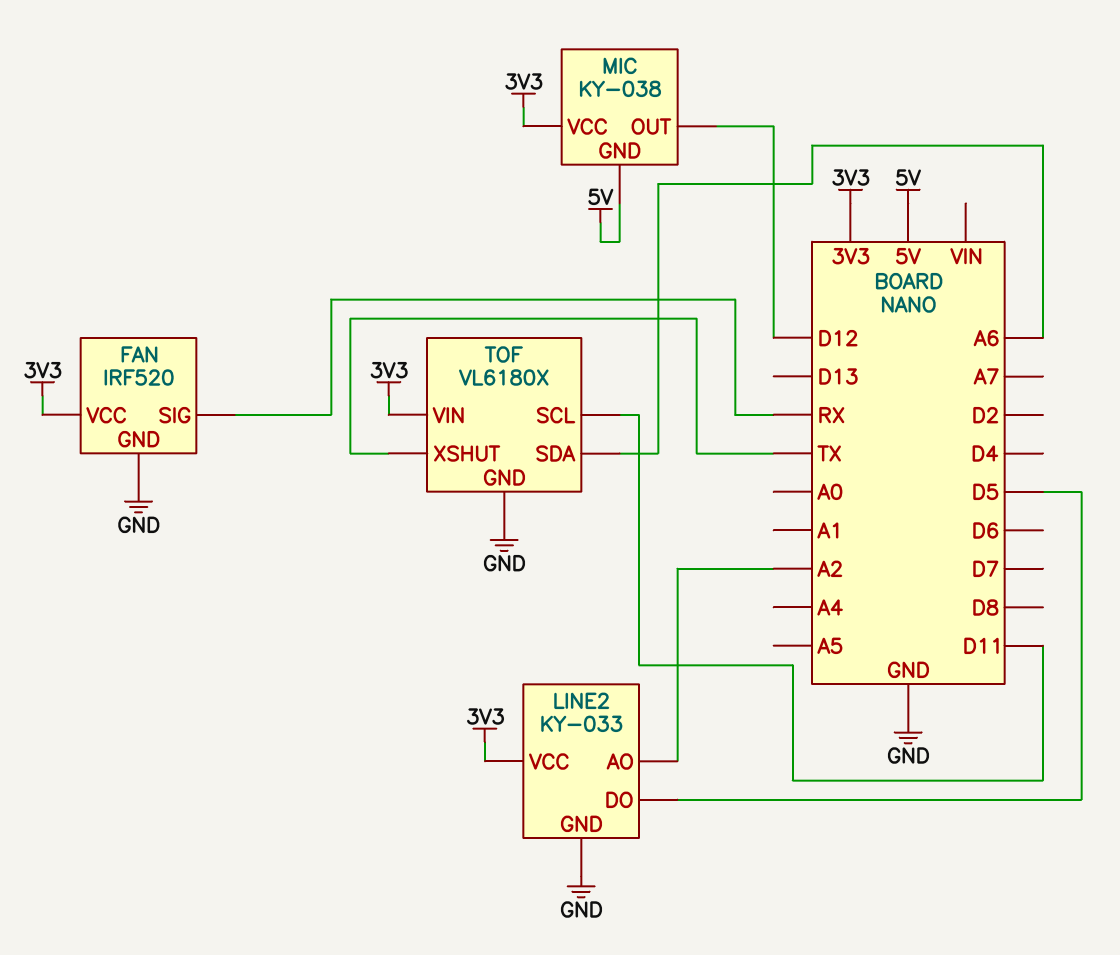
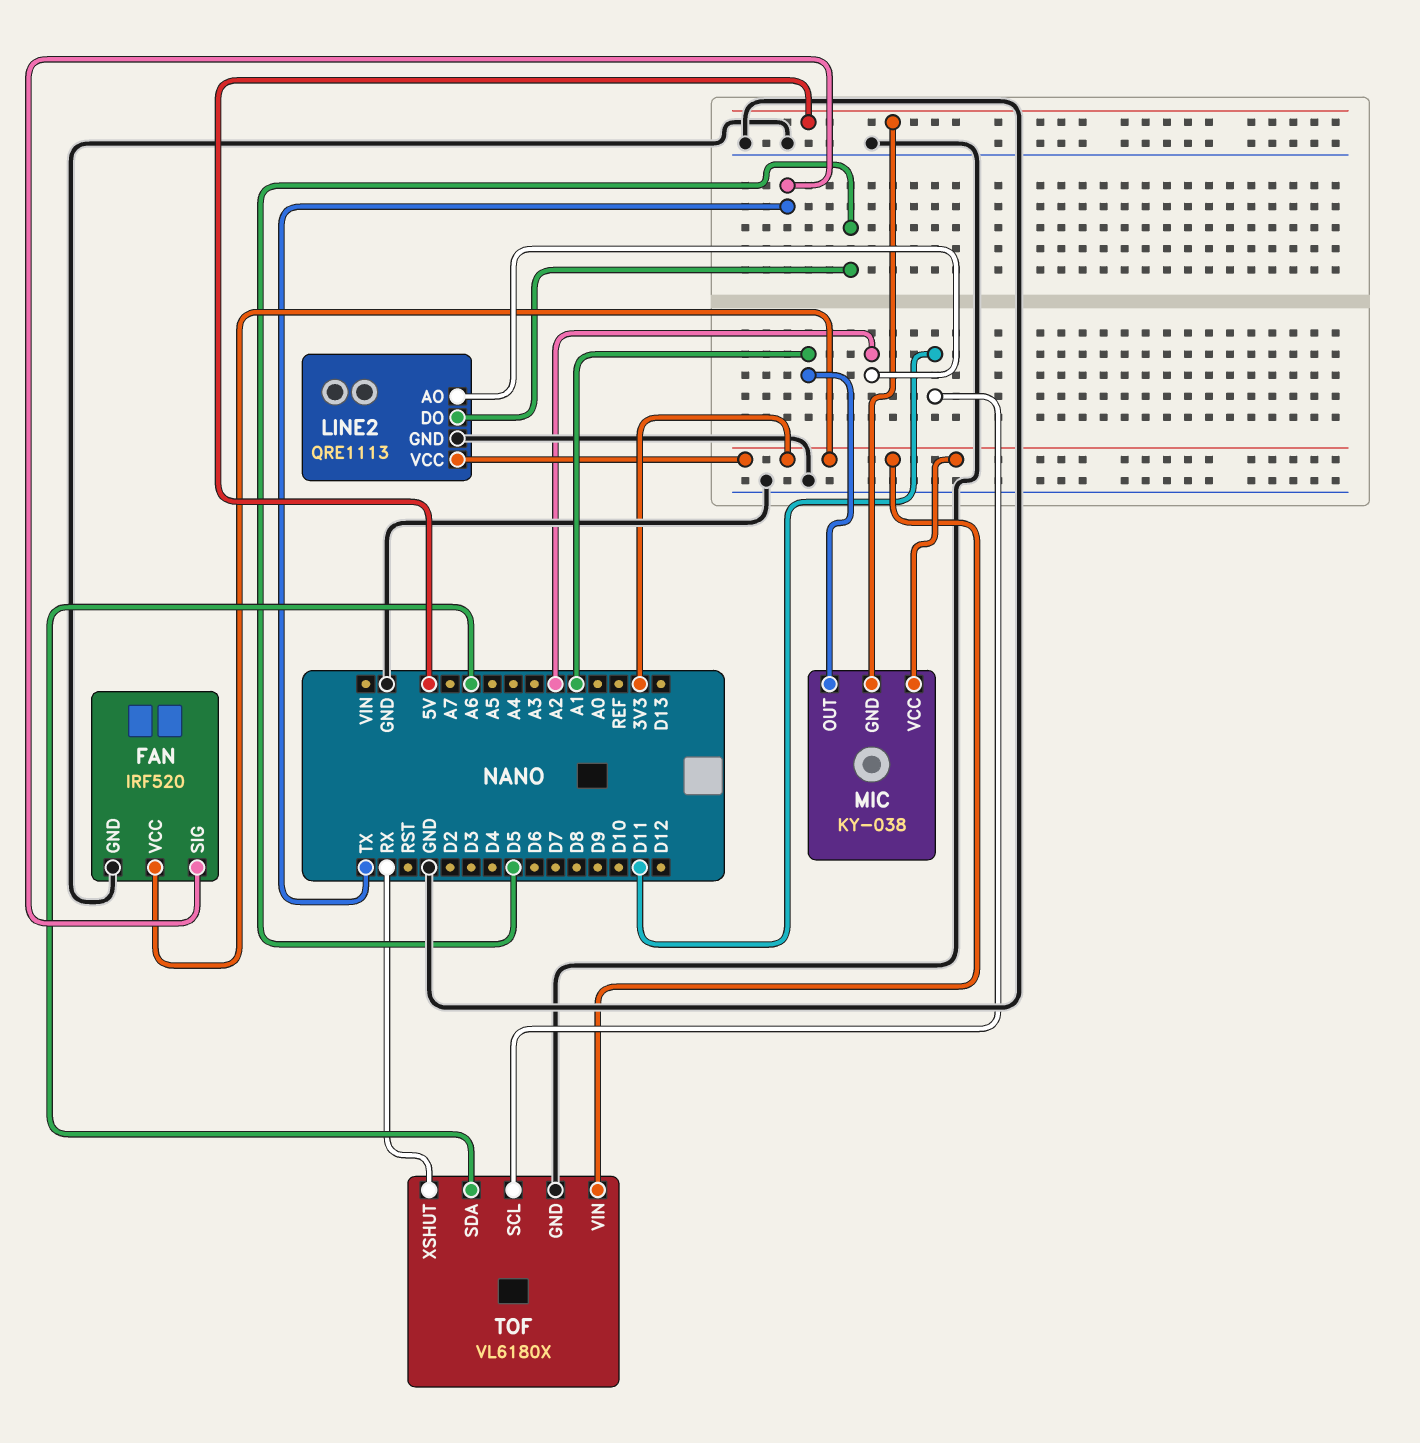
FAN pin SIG: RX -> TX
LINE2: KY-033 -> QRE1113
MIC pin OUT: D12 -> A1
TOF pin XSHUT: TX -> RX

